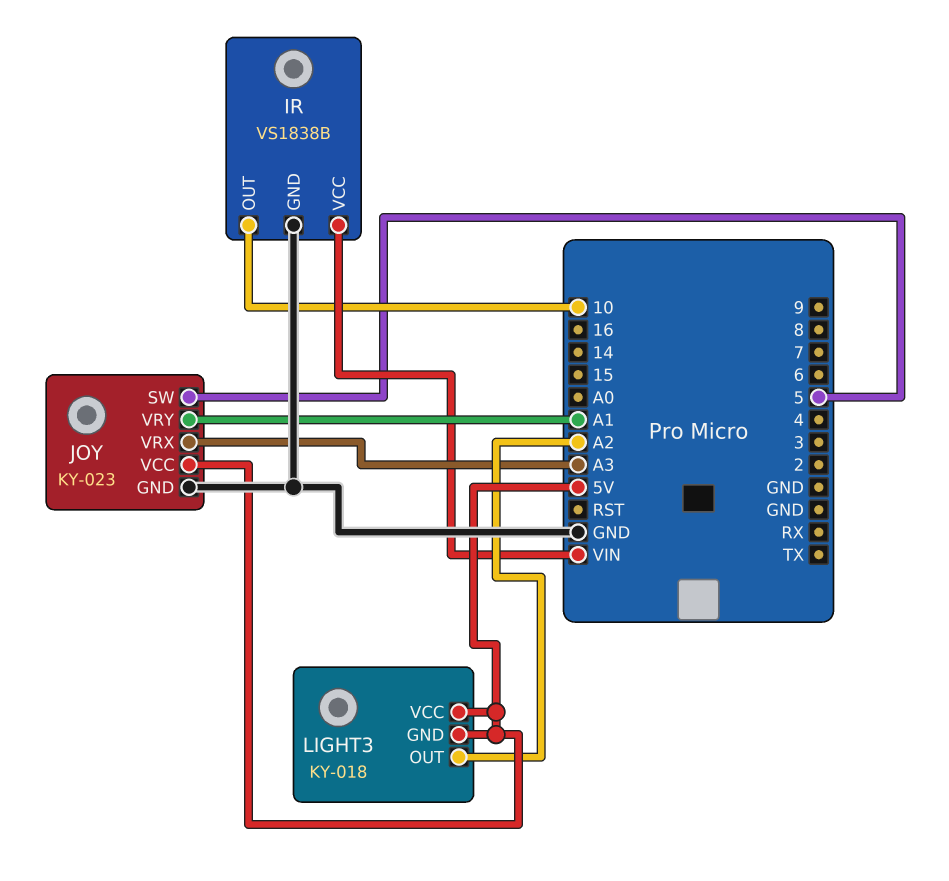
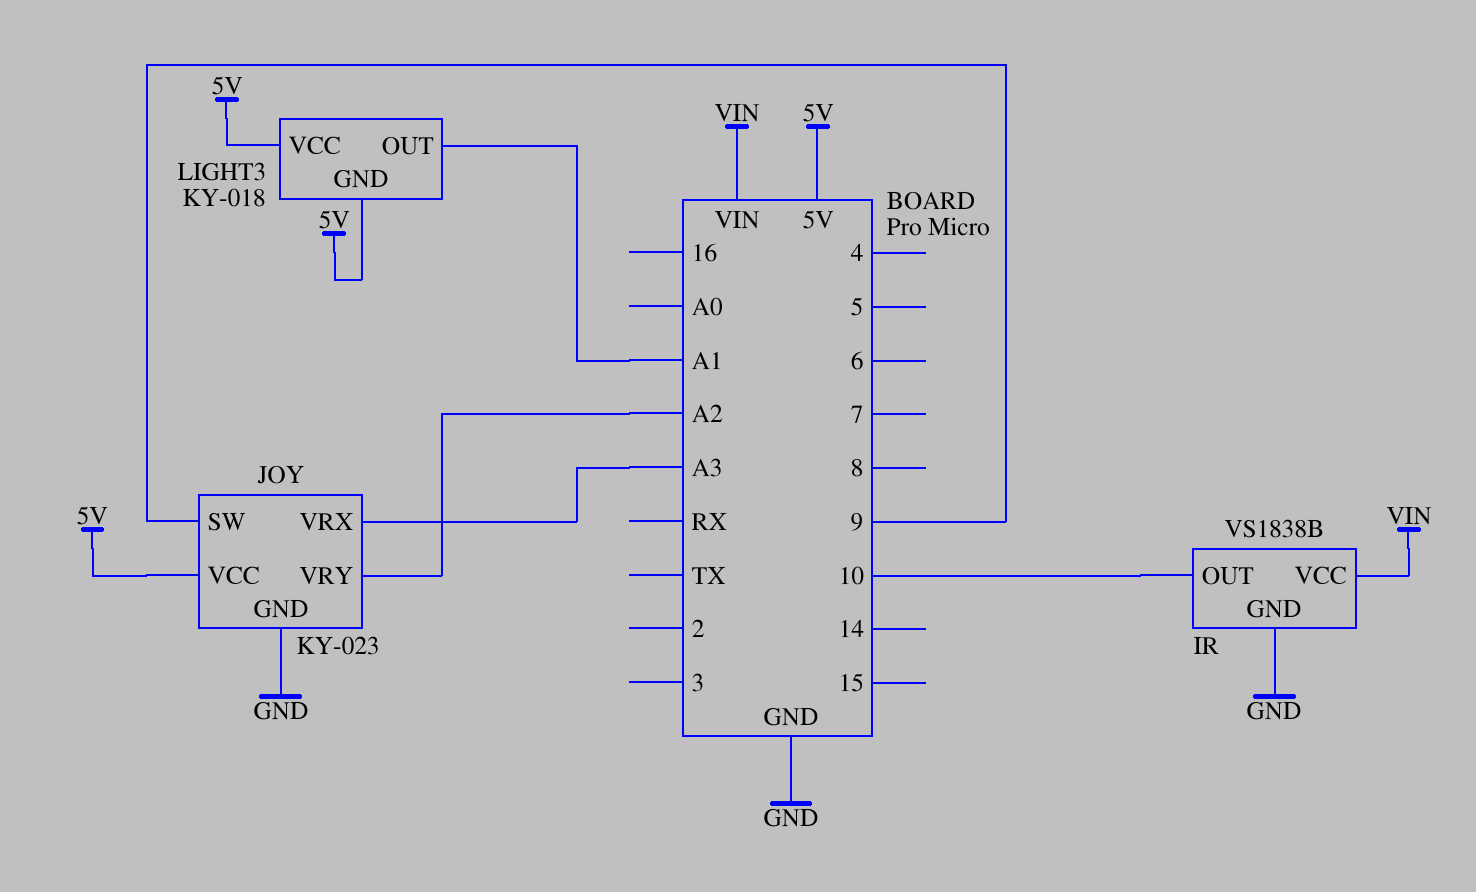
JOY pin SW: 5 -> 9
JOY pin VRY: A1 -> A2
LIGHT3 pin OUT: A2 -> A1

